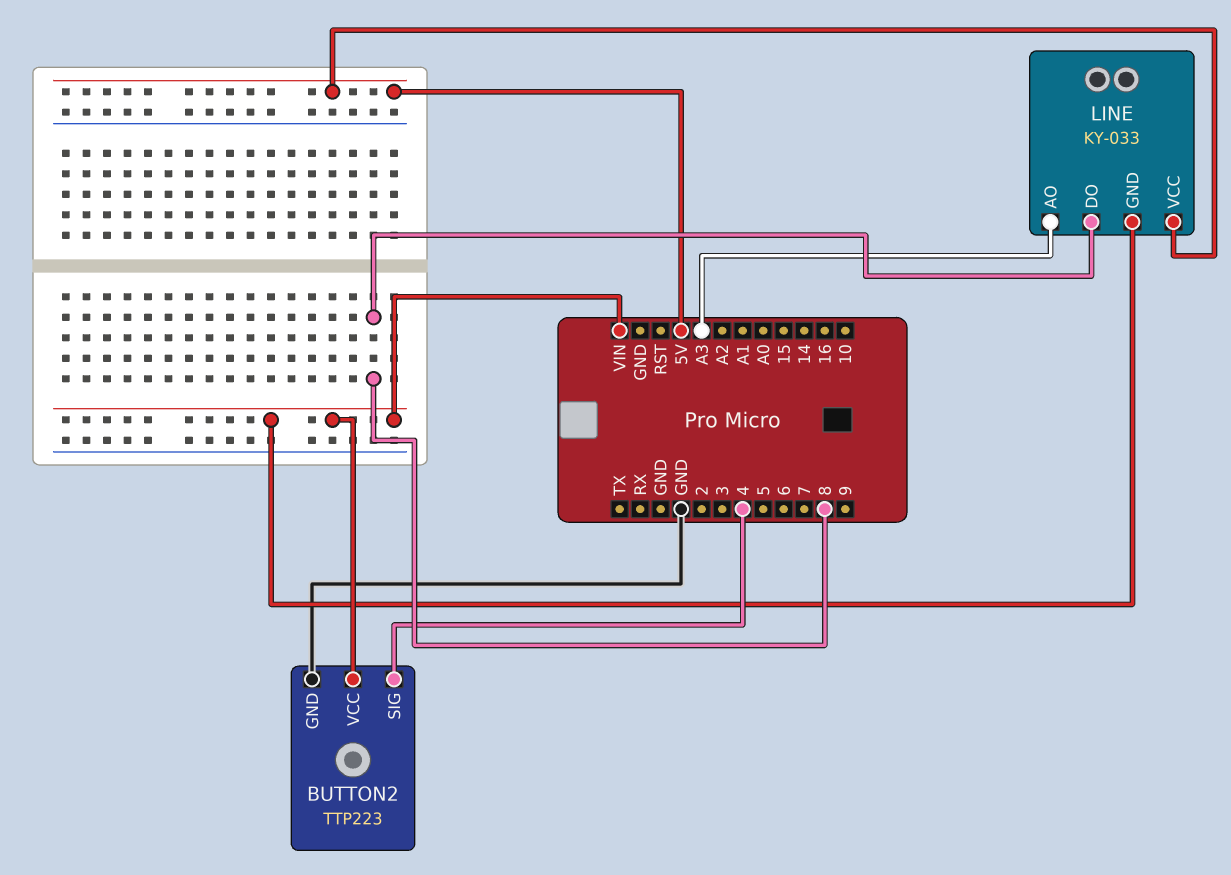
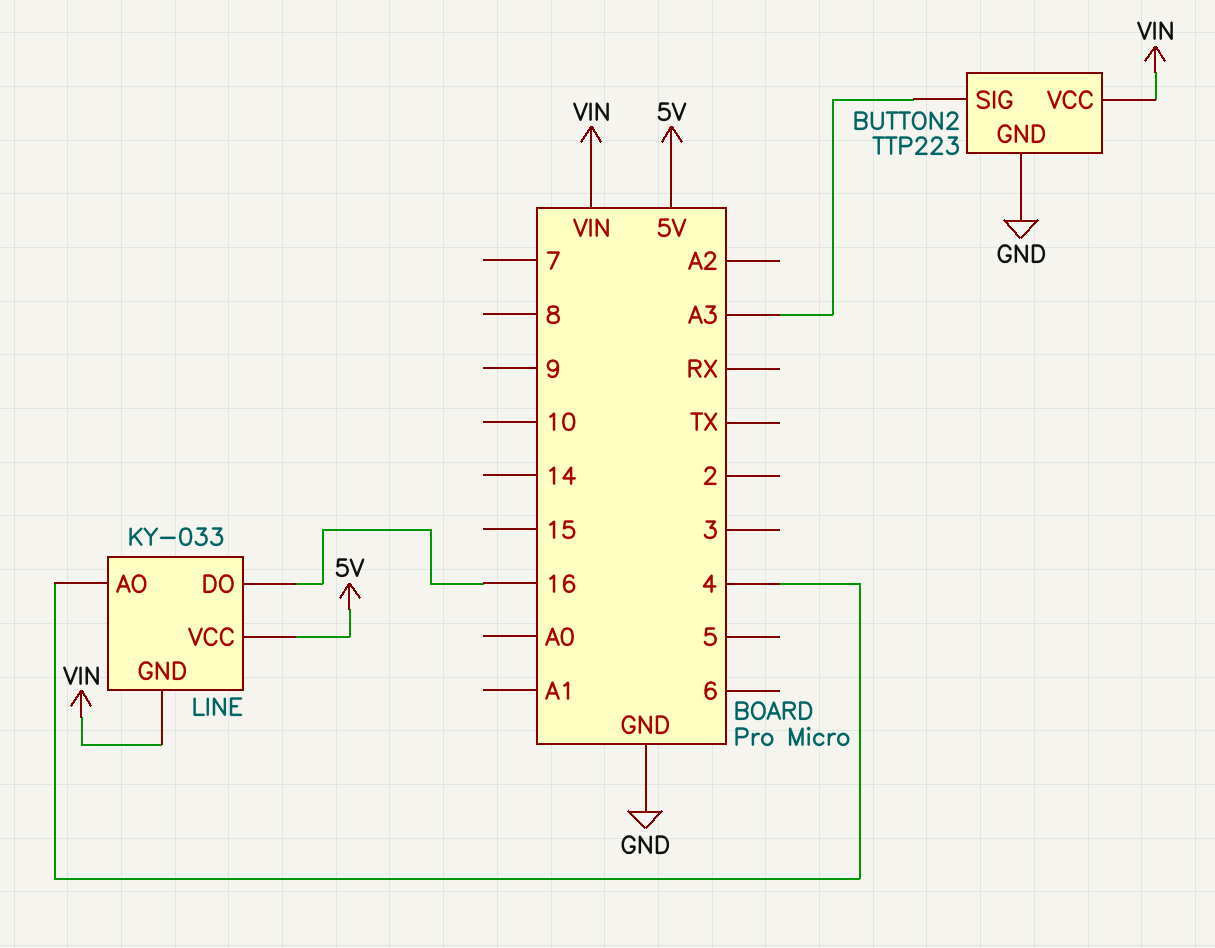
BUTTON2 pin SIG: 4 -> A3
LINE pin AO: A3 -> 4
LINE pin DO: 8 -> 16

